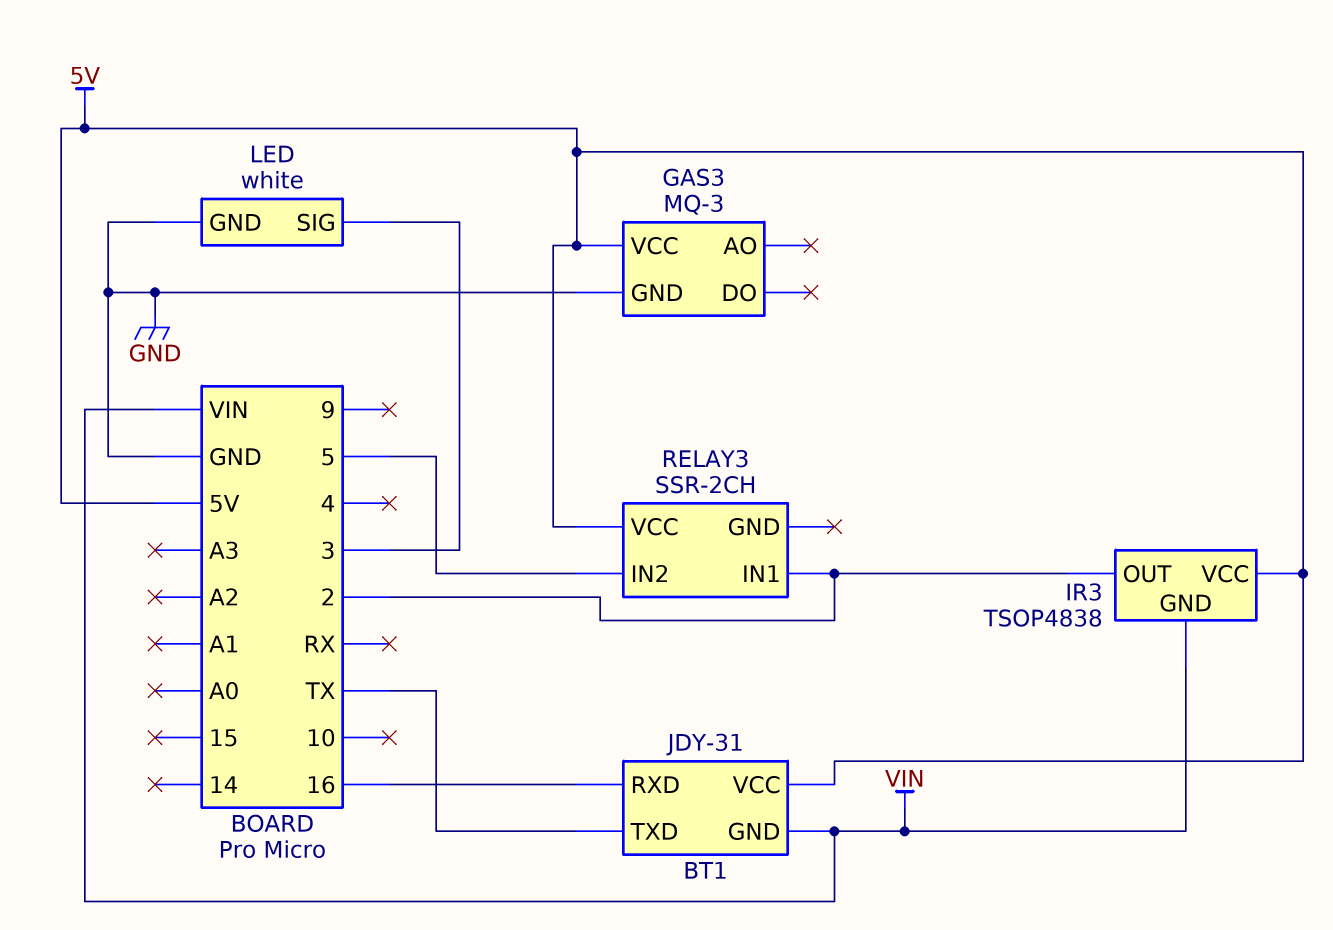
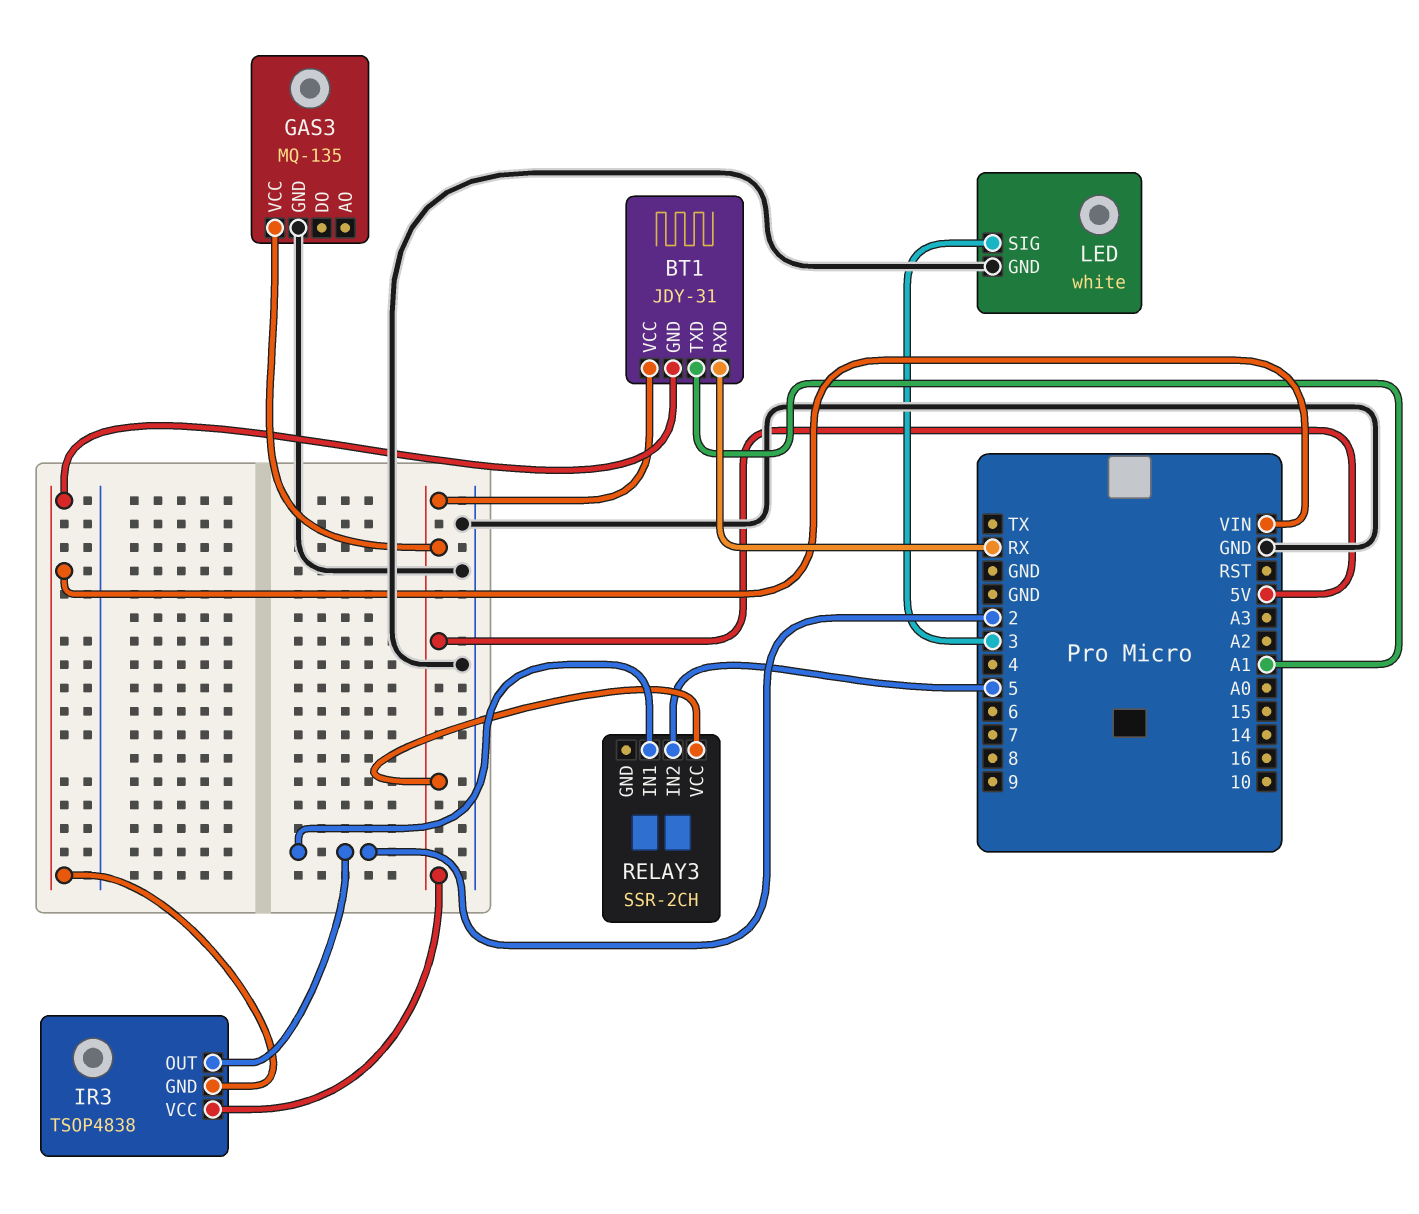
BT1 pin RXD: 16 -> RX
BT1 pin TXD: TX -> A1
GAS3: MQ-3 -> MQ-135

